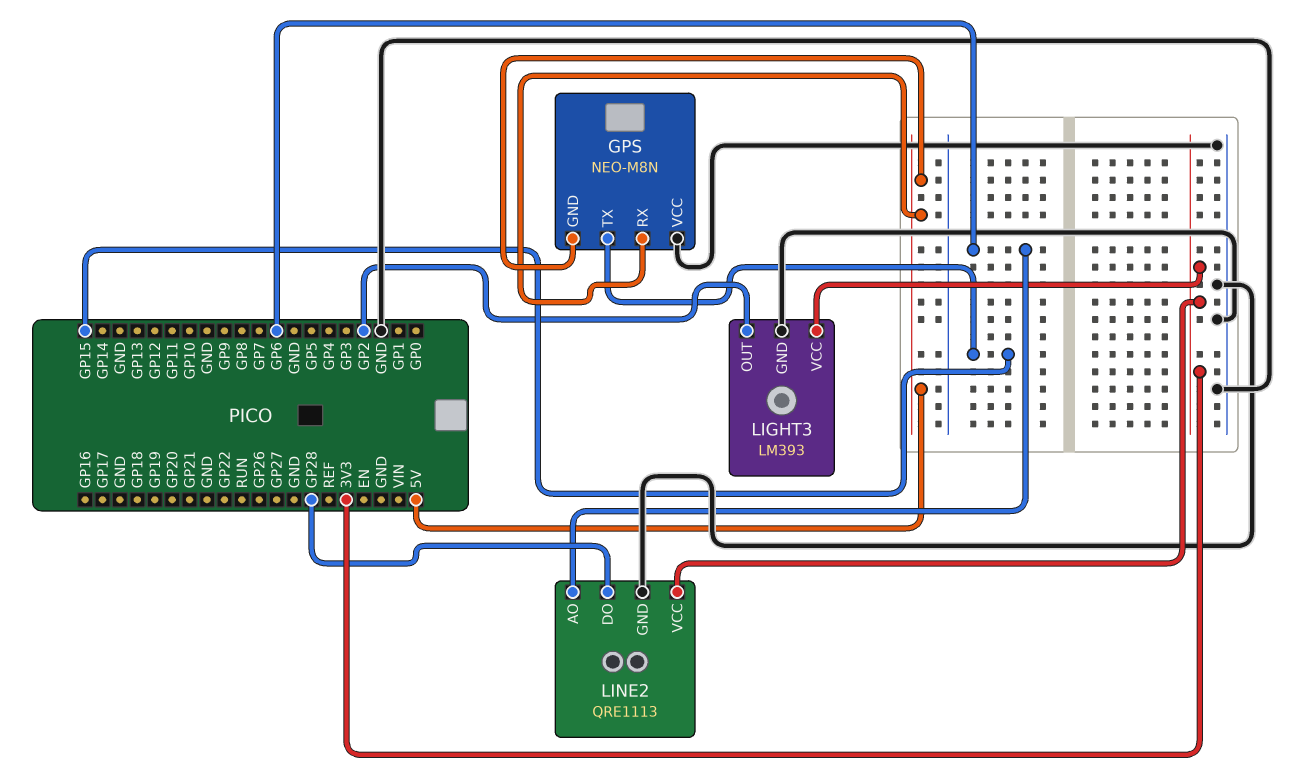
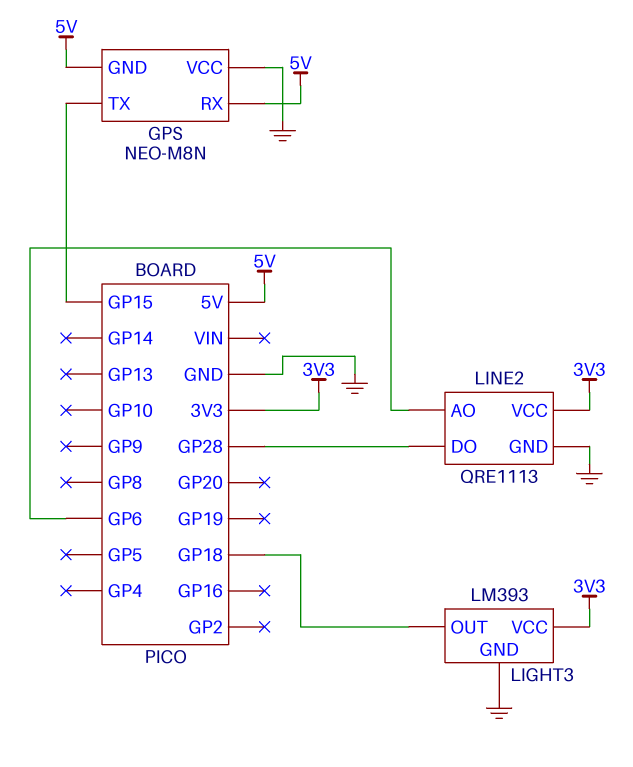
LIGHT3 pin OUT: GP2 -> GP18

